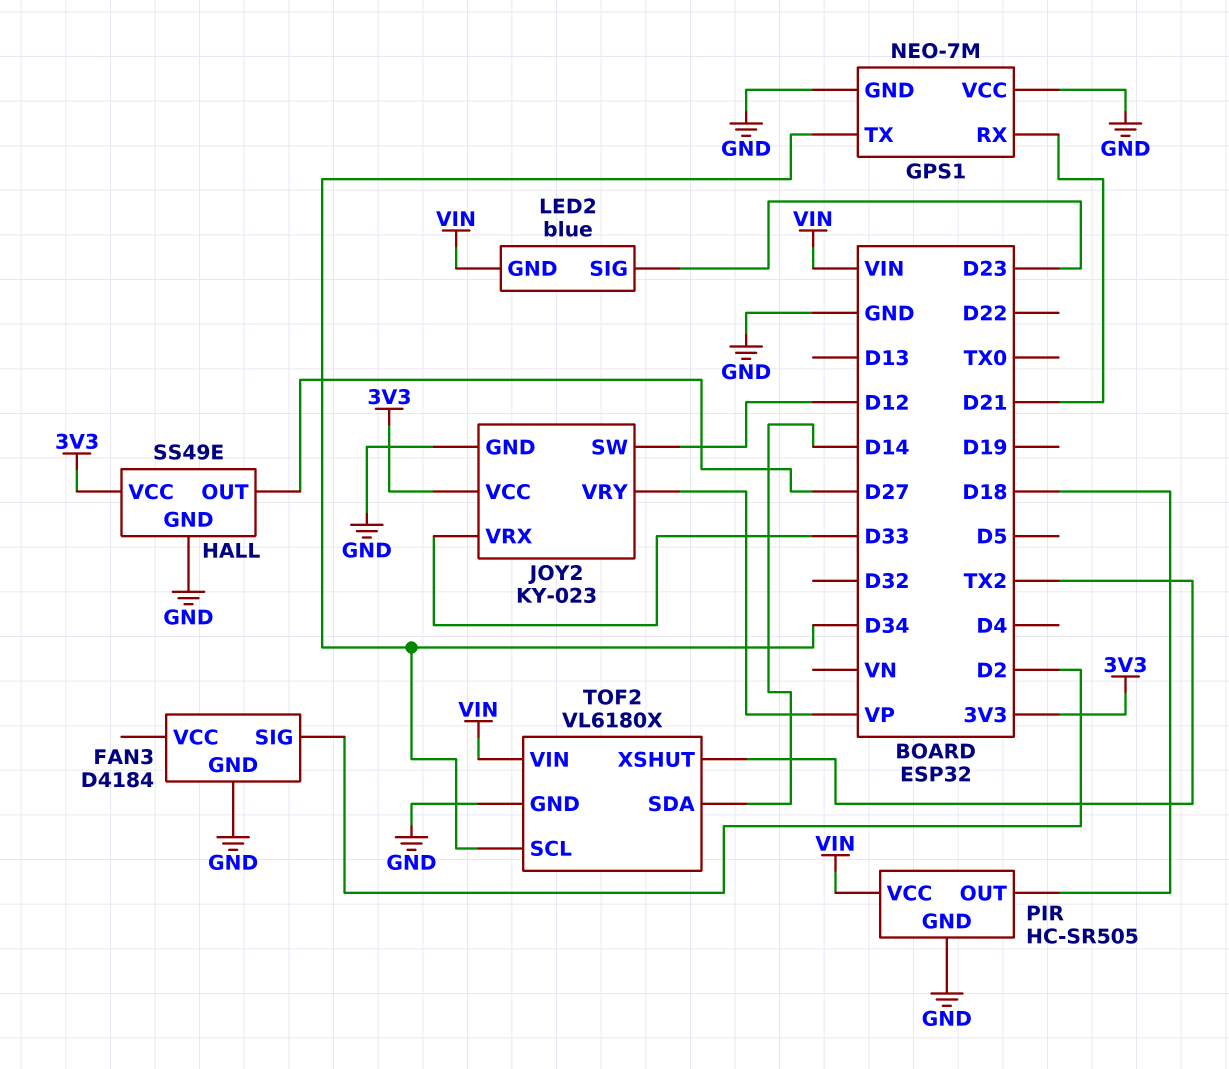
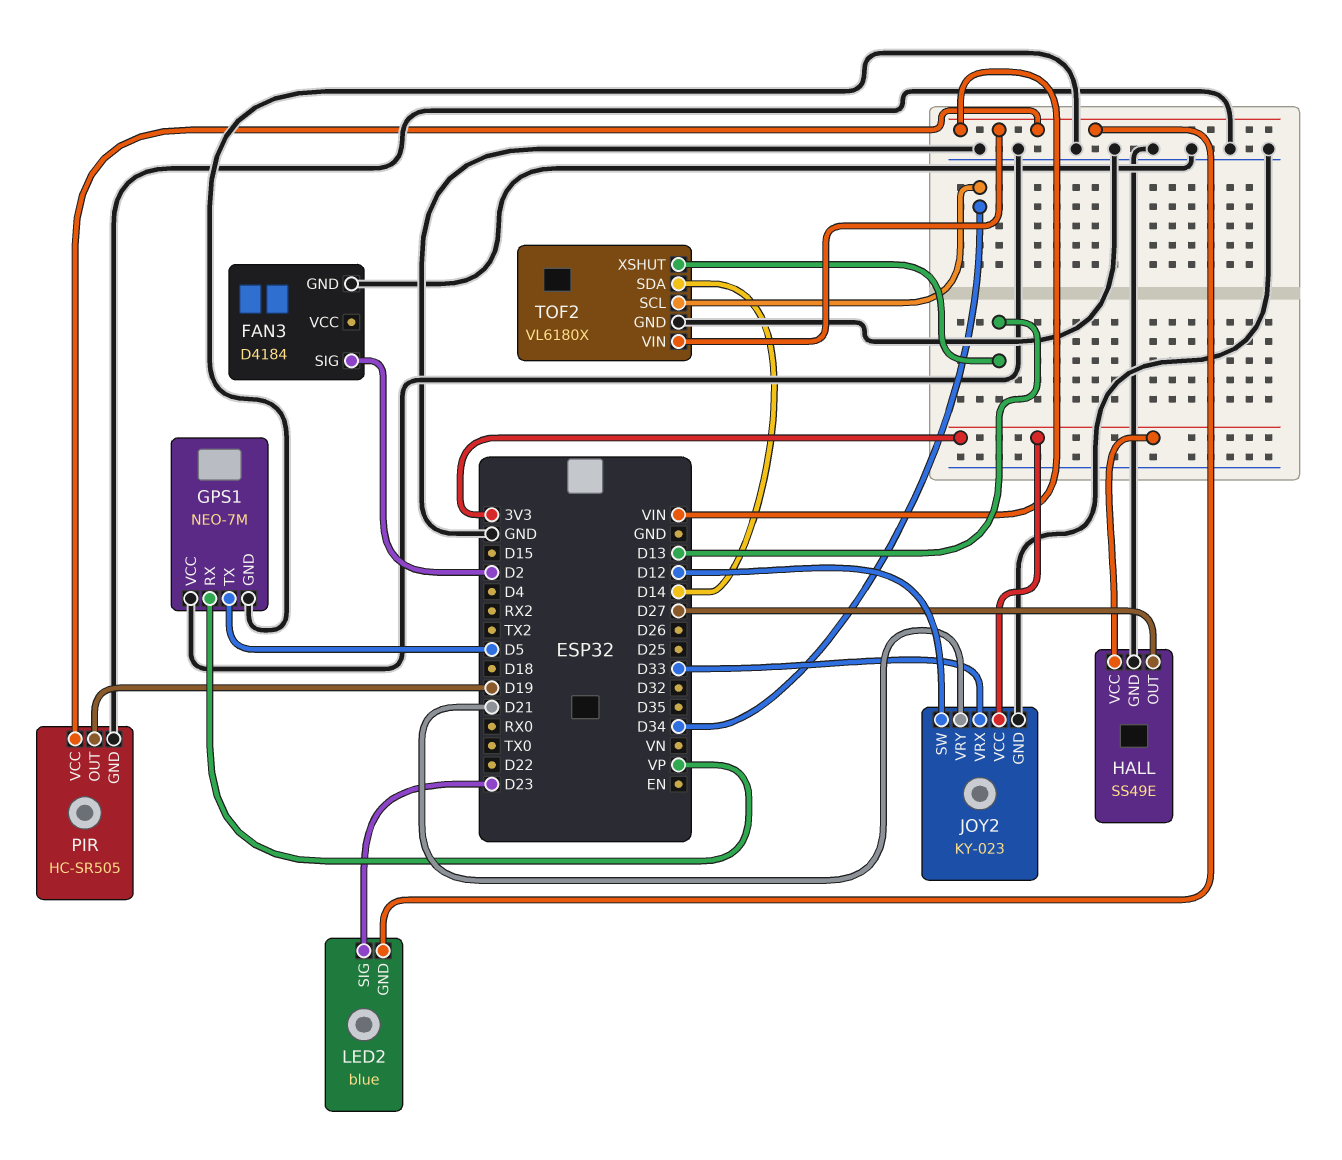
GPS1 pin RX: D21 -> VP
GPS1 pin TX: D34 -> D5
JOY2 pin VRY: VP -> D21
PIR pin OUT: D18 -> D19
TOF2 pin XSHUT: TX2 -> D13

